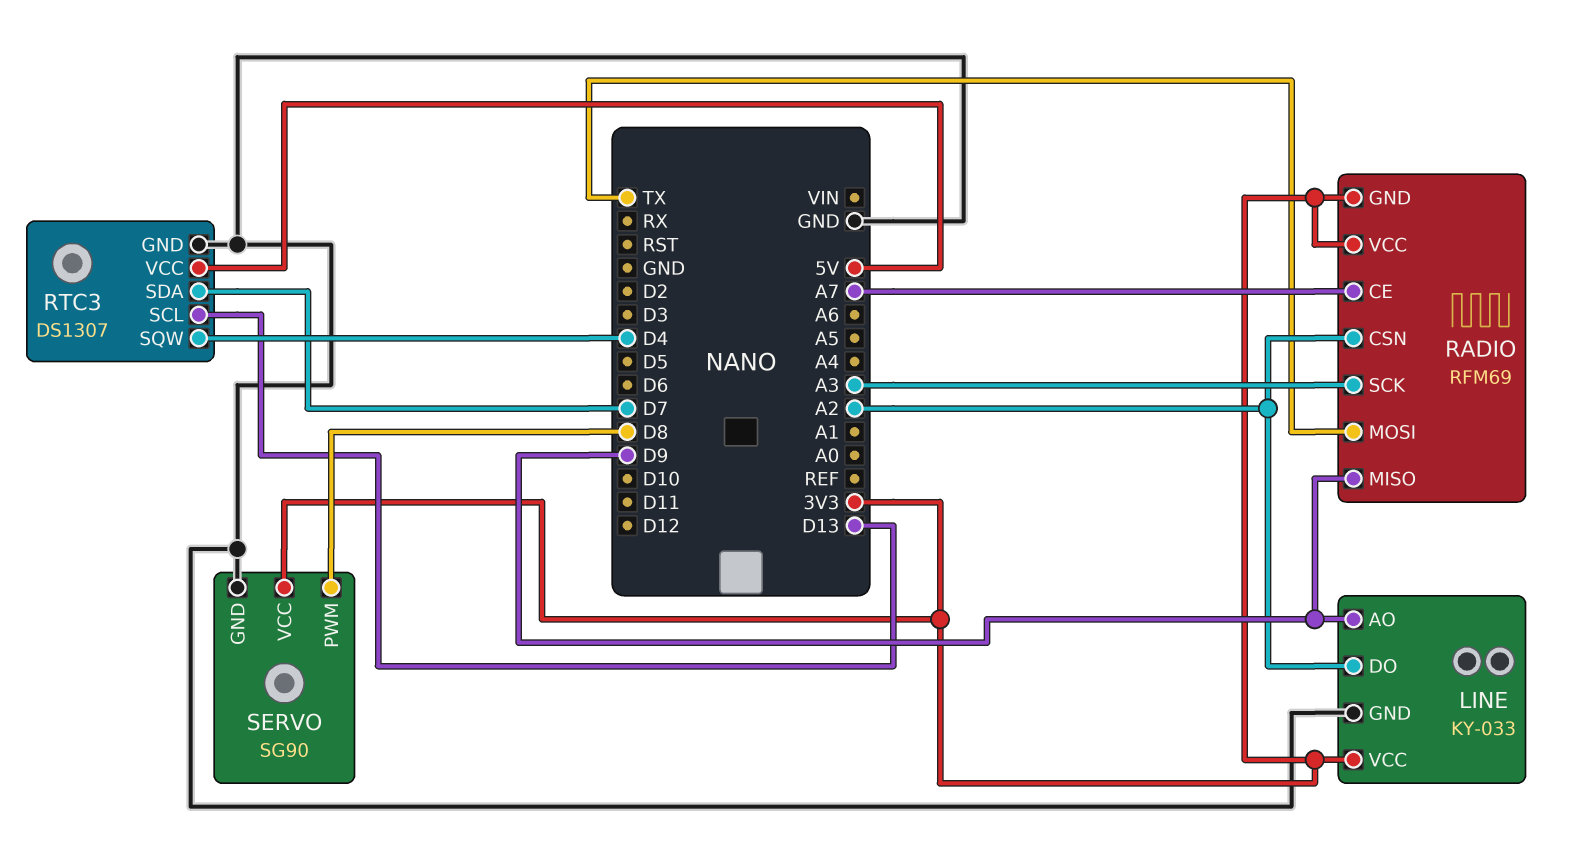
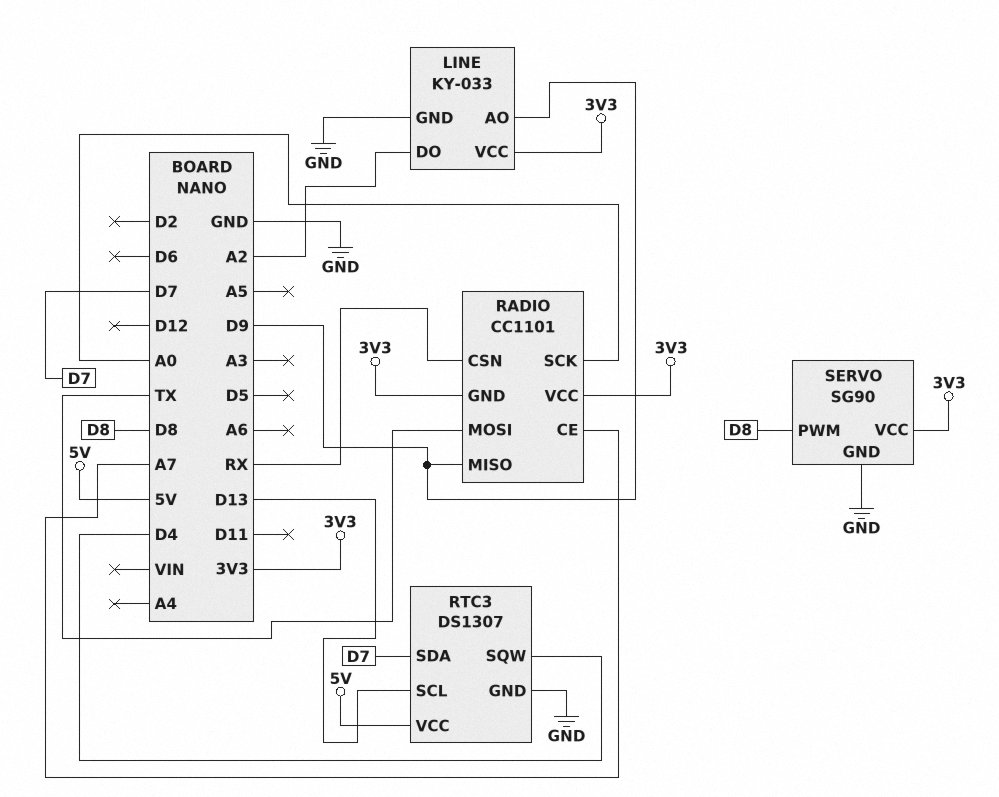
RADIO: RFM69 -> CC1101
RADIO pin CSN: A2 -> RX
RADIO pin SCK: A3 -> A0

